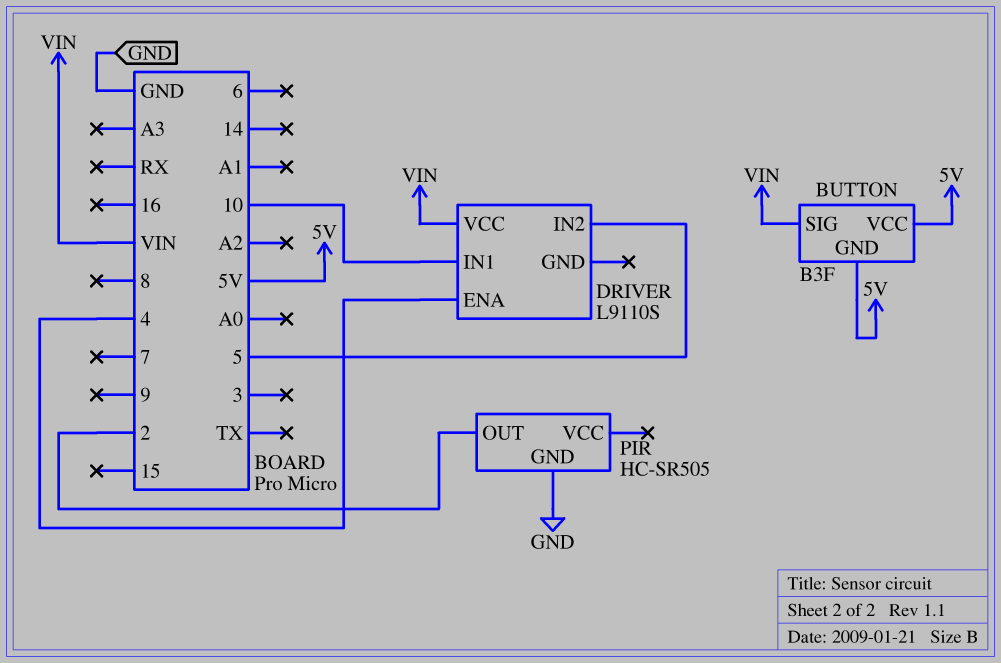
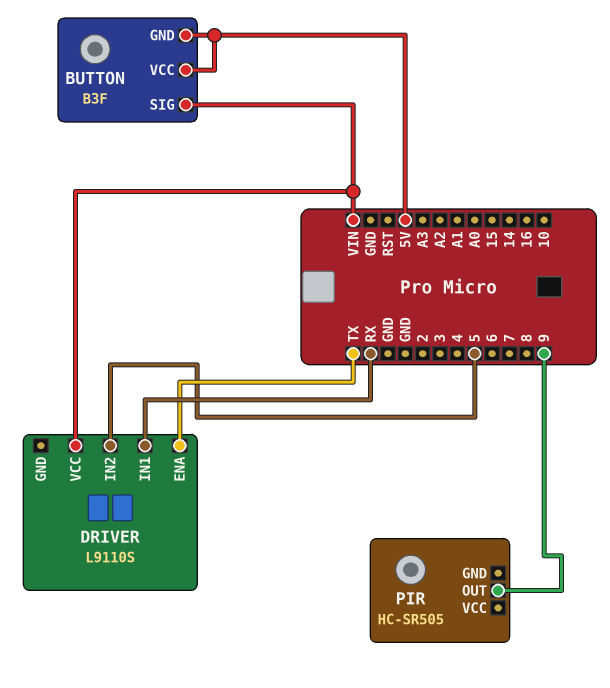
DRIVER pin ENA: 4 -> TX
DRIVER pin IN1: 10 -> RX
PIR pin GND: GND -> none
PIR pin OUT: 2 -> 9

